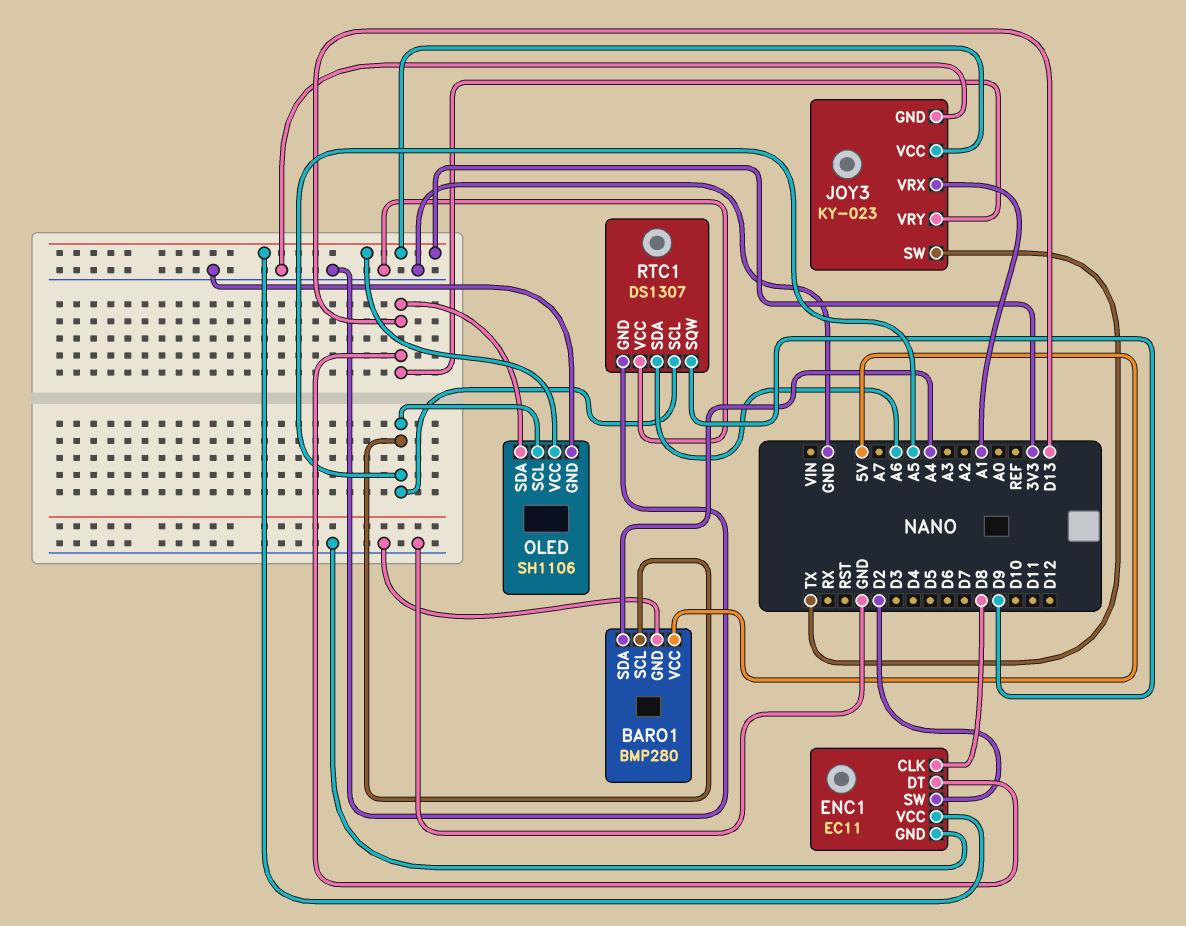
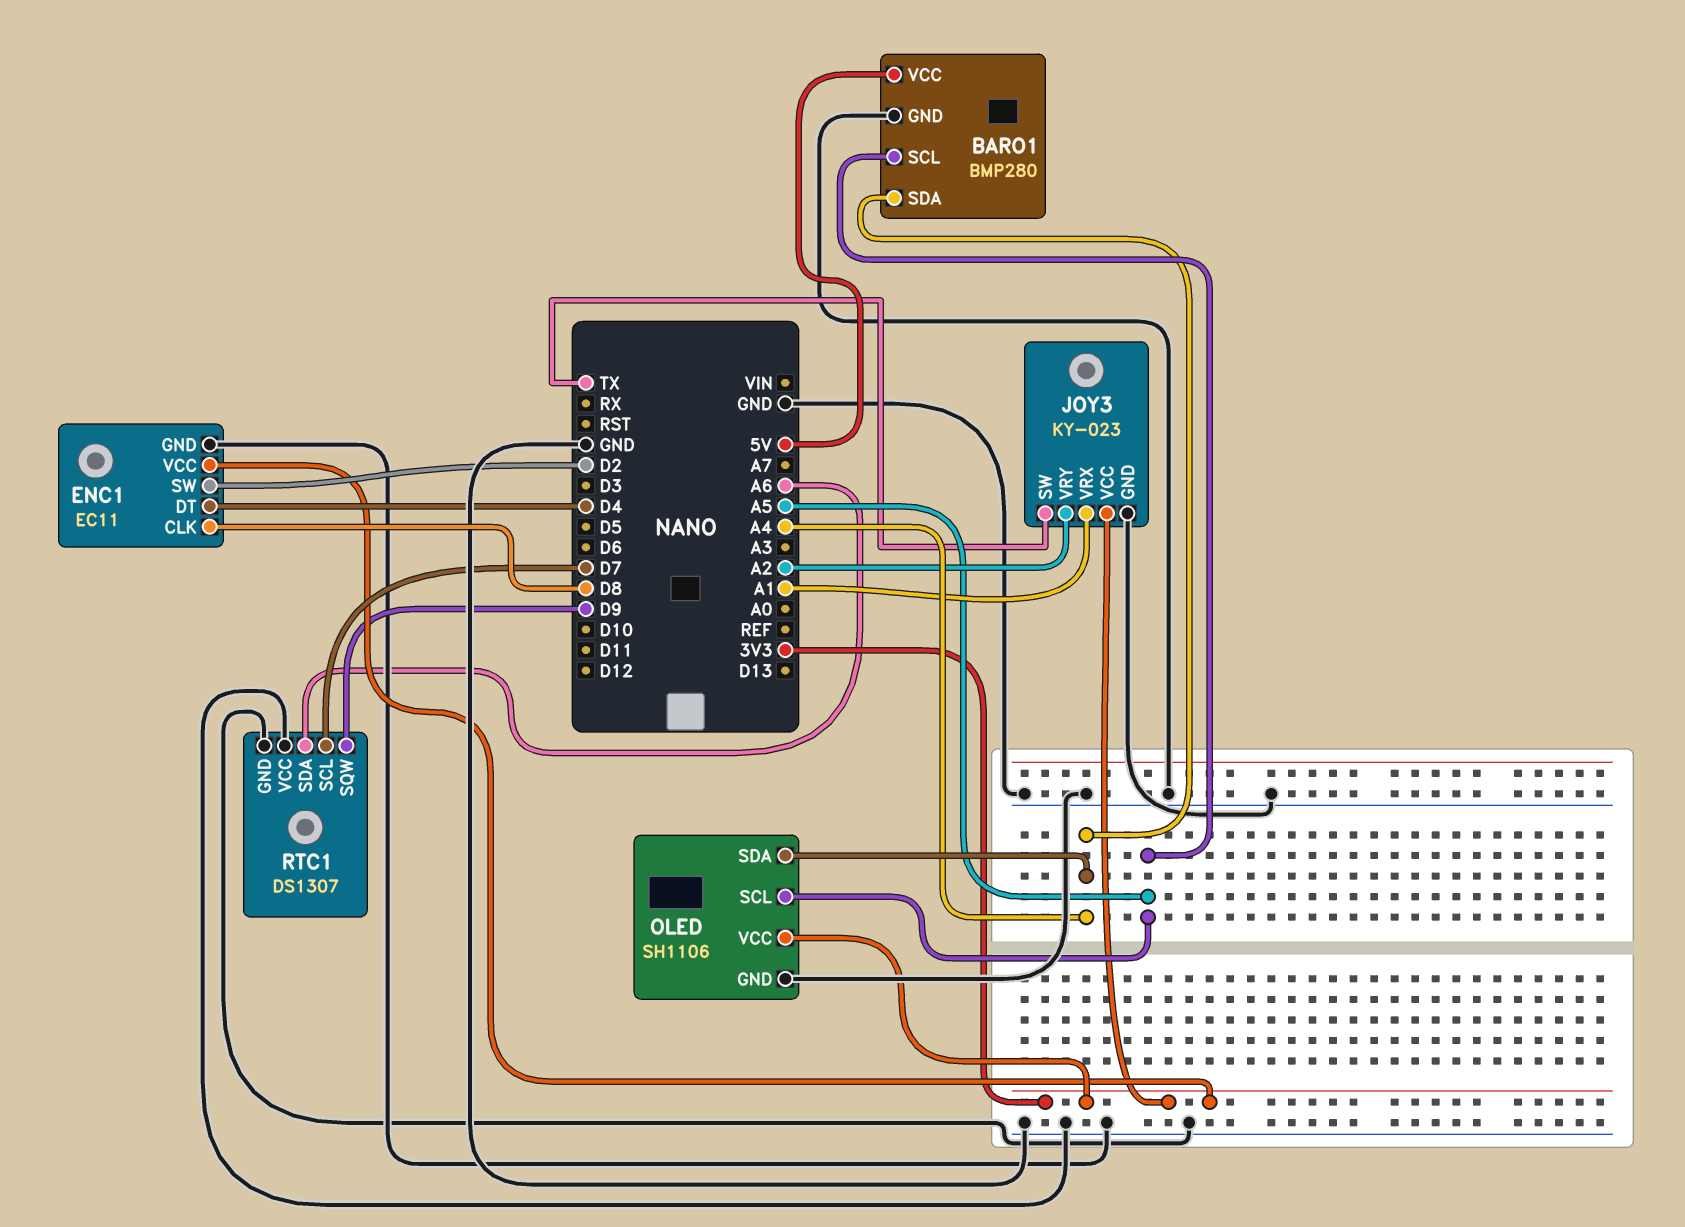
ENC1 pin DT: D13 -> D4
JOY3 pin VRY: D13 -> A2
OLED pin SDA: D13 -> A4
RTC1 pin SCL: A5 -> D7

